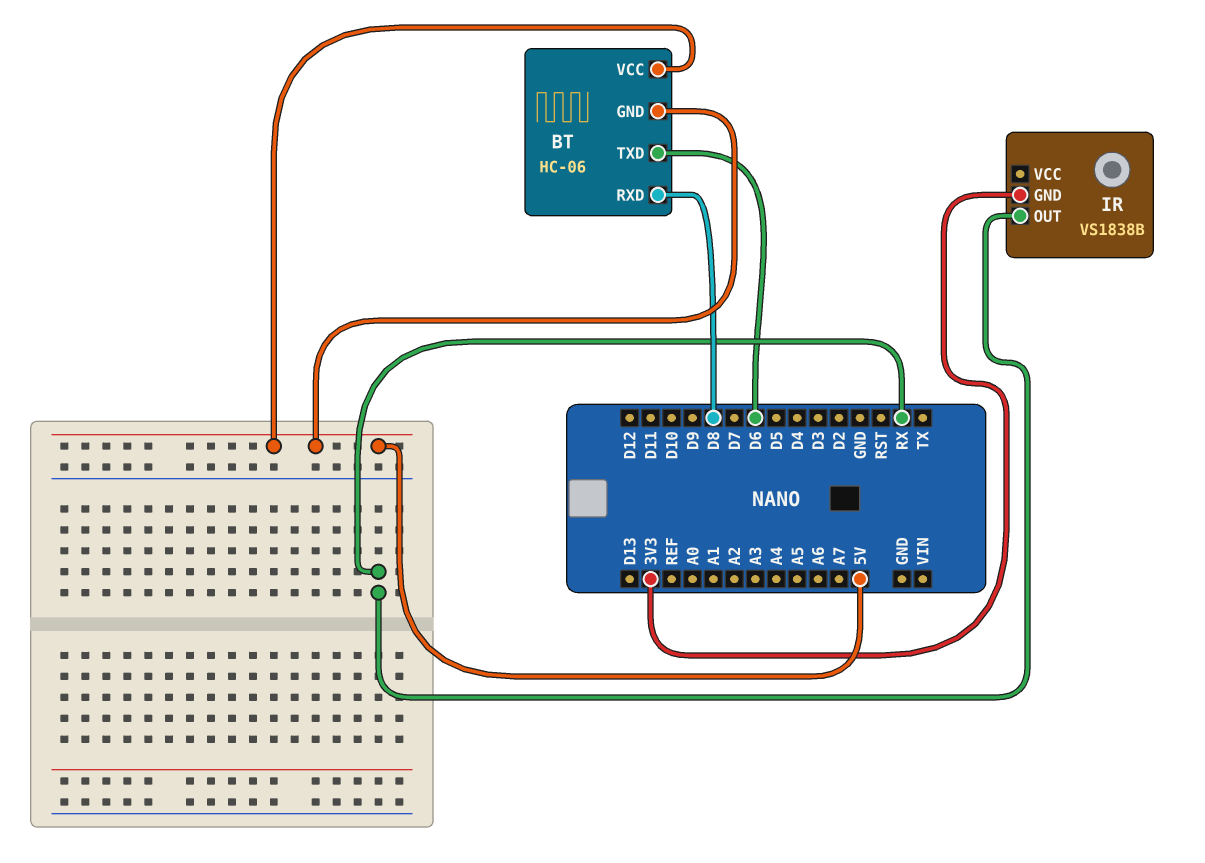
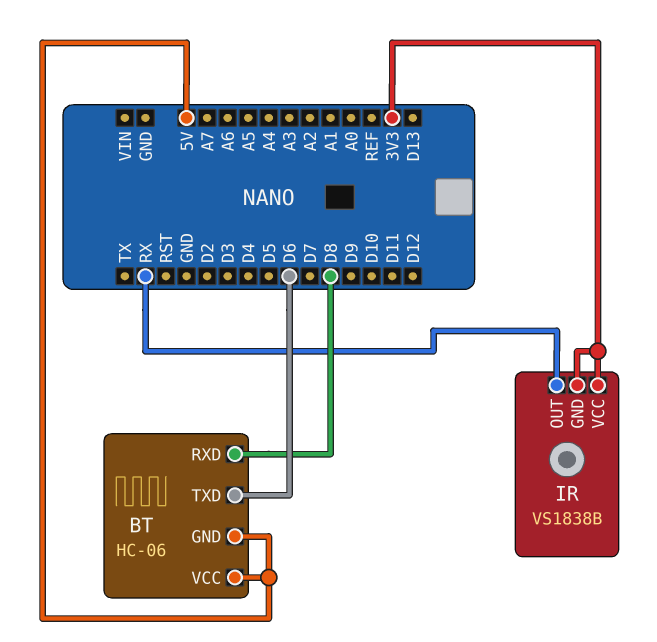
IR pin VCC: none -> 3V3

